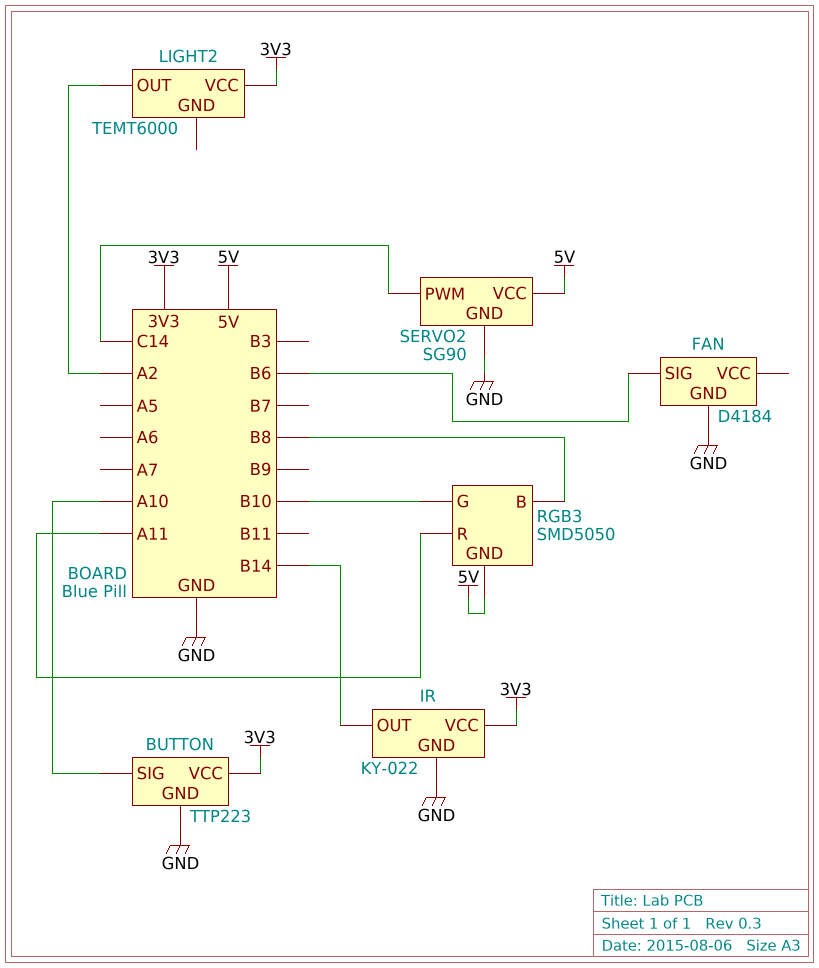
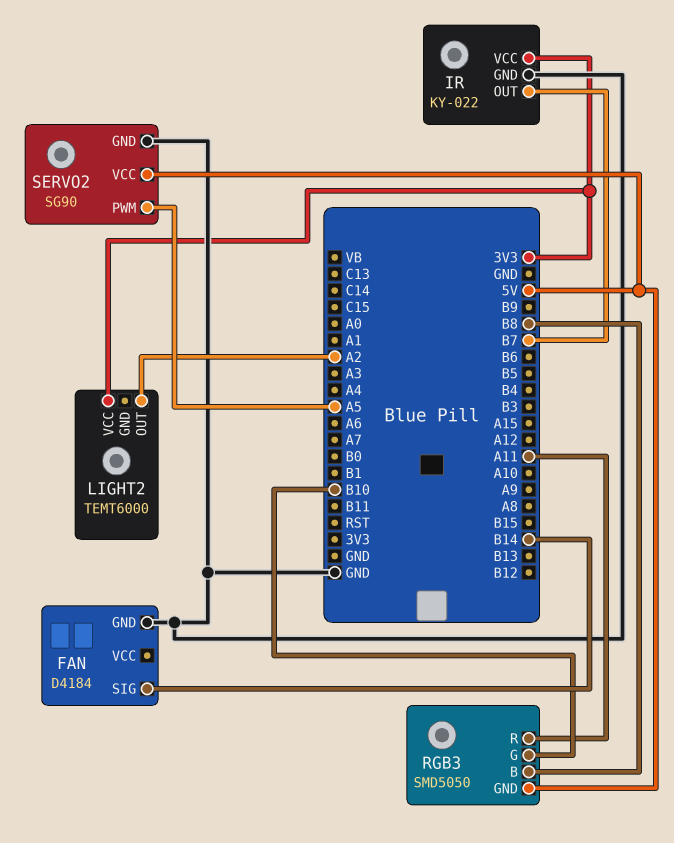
BUTTON: TTP223 -> none
BUTTON pin GND: GND -> none
BUTTON pin SIG: A10 -> none
BUTTON pin VCC: 3V3 -> none
FAN pin SIG: B6 -> B14
IR pin OUT: B14 -> B7
SERVO2 pin PWM: C14 -> A5

